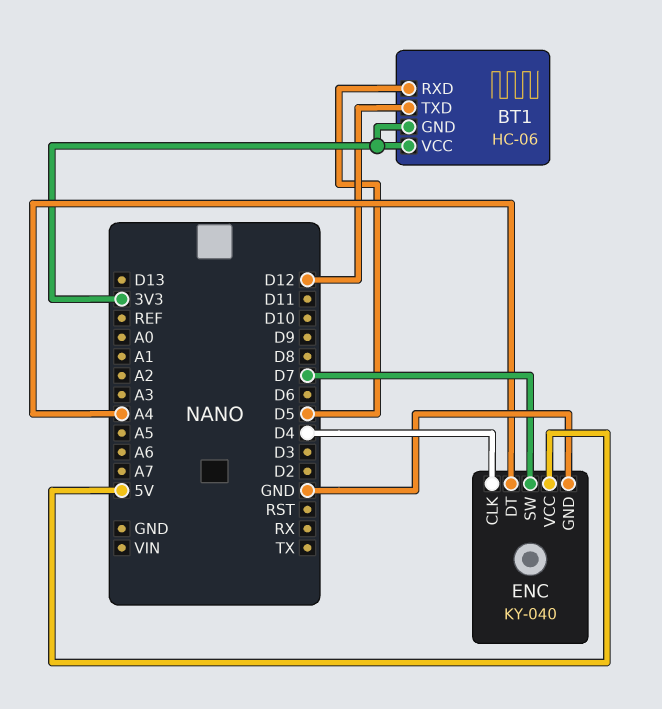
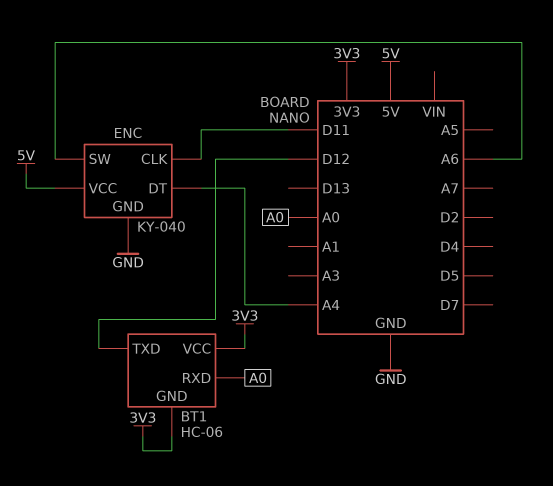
BT1 pin RXD: D5 -> A0
ENC pin CLK: D4 -> D11
ENC pin SW: D7 -> A6

